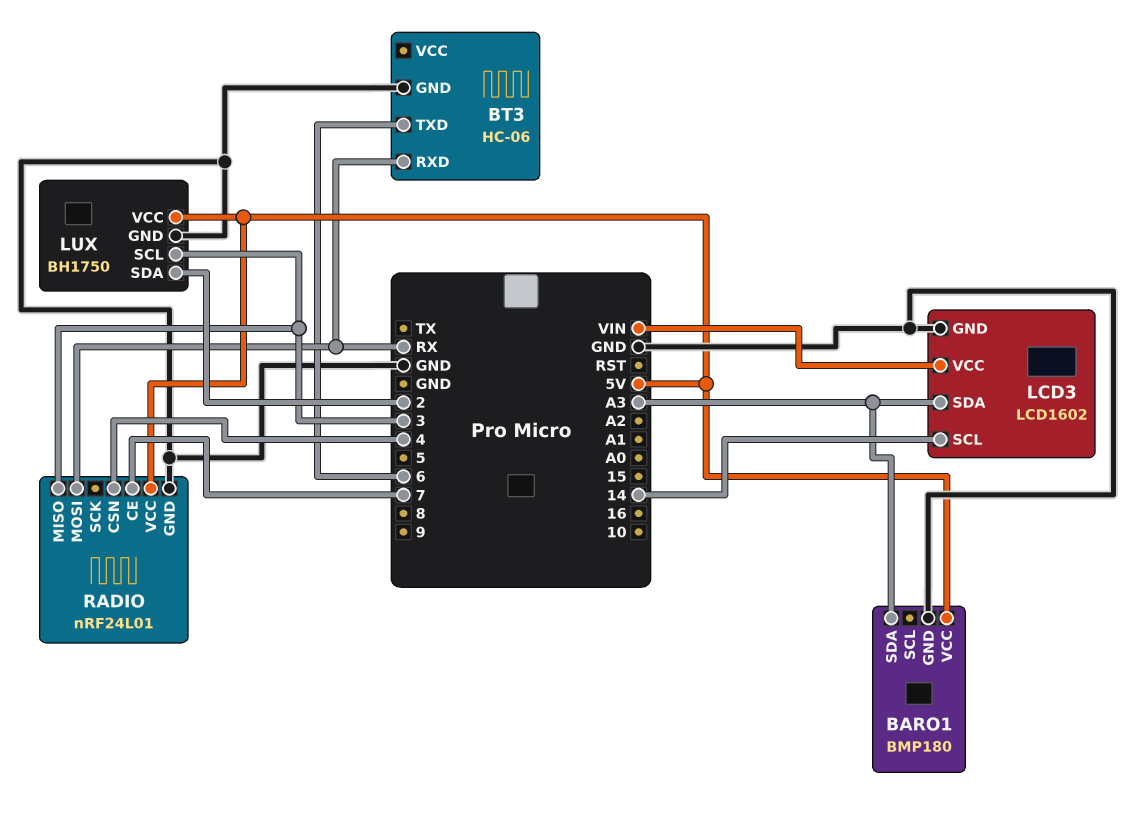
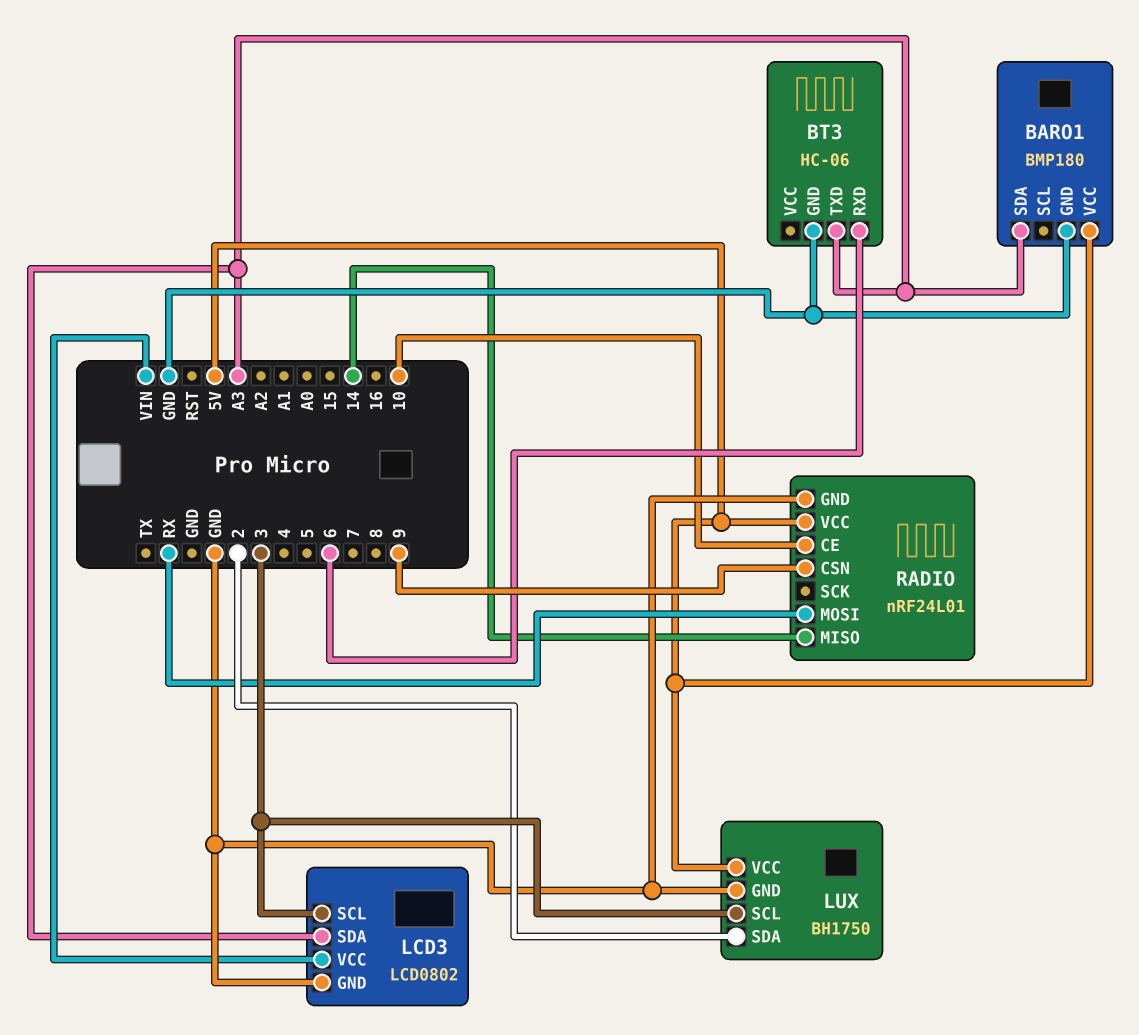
BT3 pin RXD: RX -> 6
BT3 pin TXD: 6 -> A3
LCD3: LCD1602 -> LCD0802
LCD3 pin SCL: 14 -> 3
RADIO pin CE: 7 -> 10
RADIO pin CSN: 4 -> 9
RADIO pin MISO: 3 -> 14

